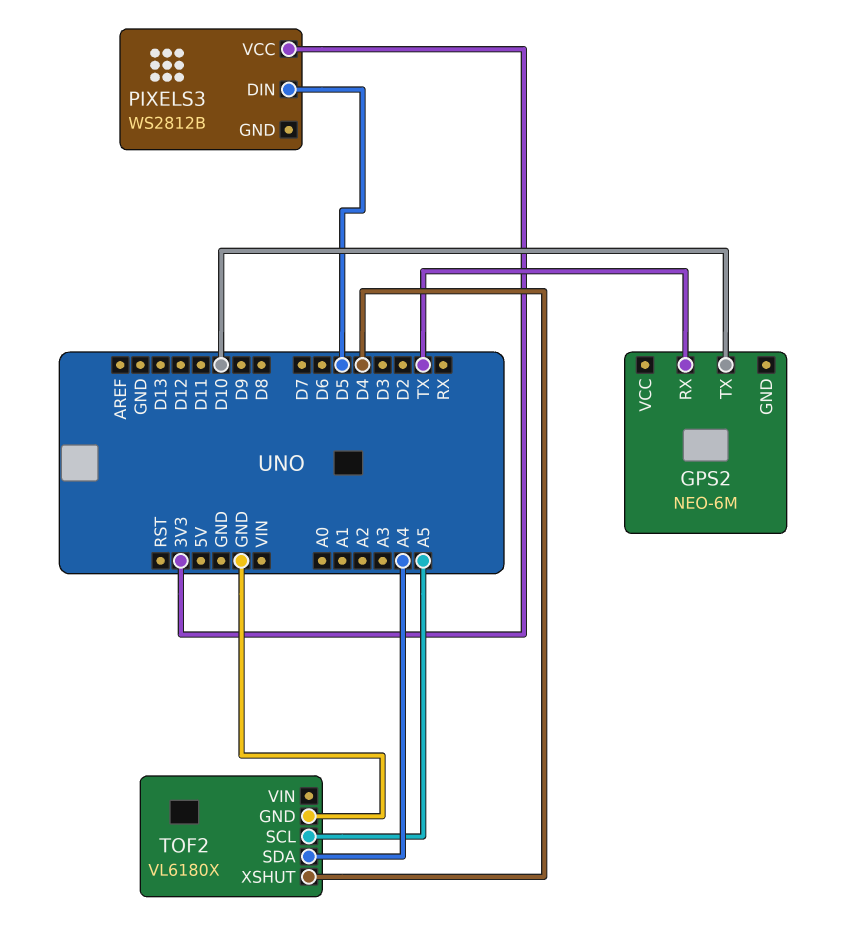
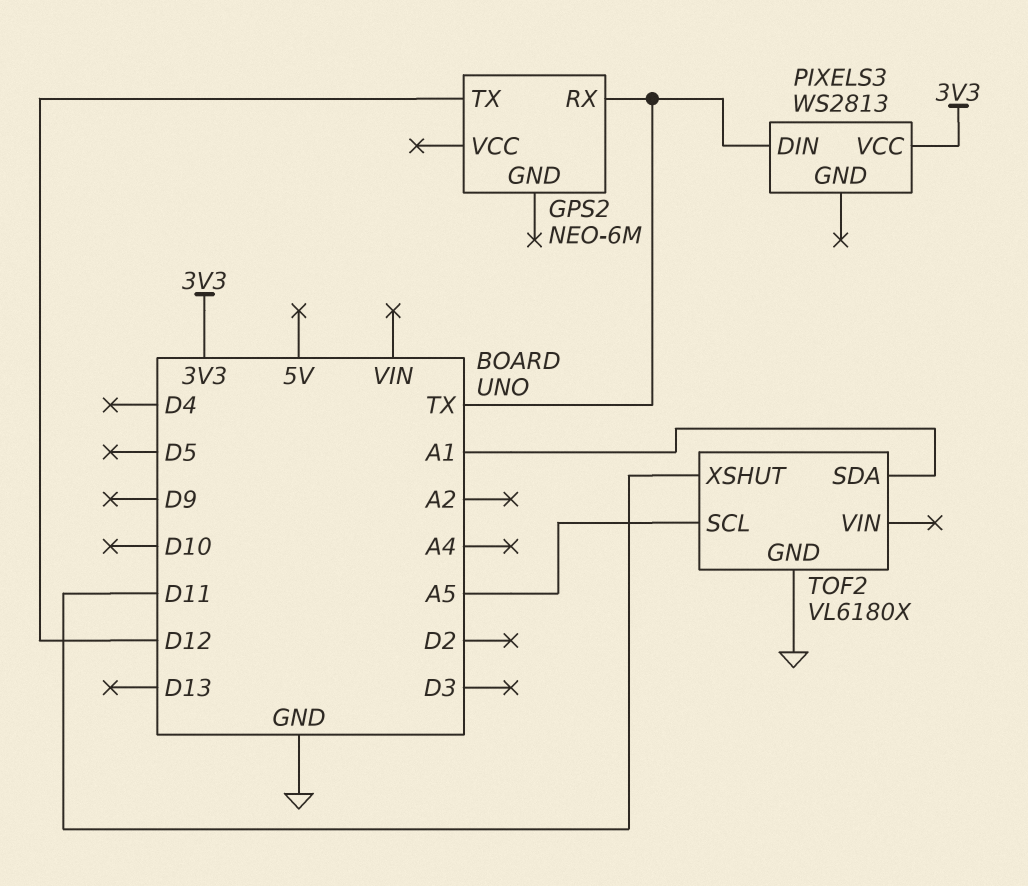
GPS2 pin TX: D10 -> D12
PIXELS3: WS2812B -> WS2813
PIXELS3 pin DIN: D5 -> TX
TOF2 pin SDA: A4 -> A1
TOF2 pin XSHUT: D4 -> D11

